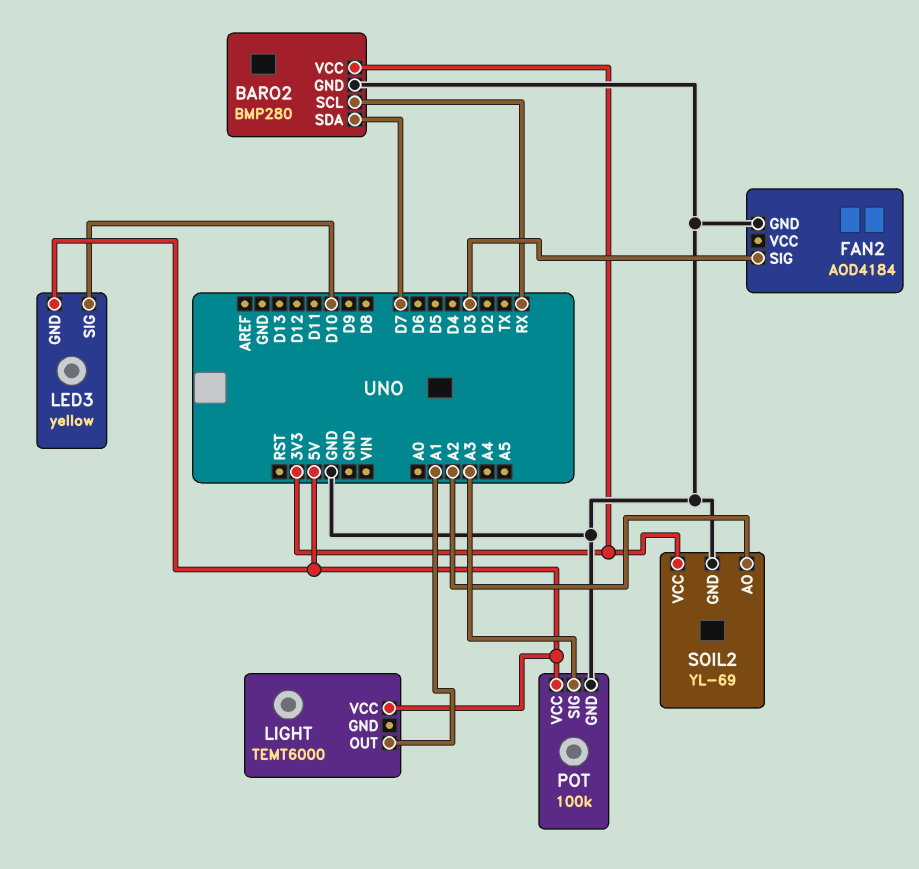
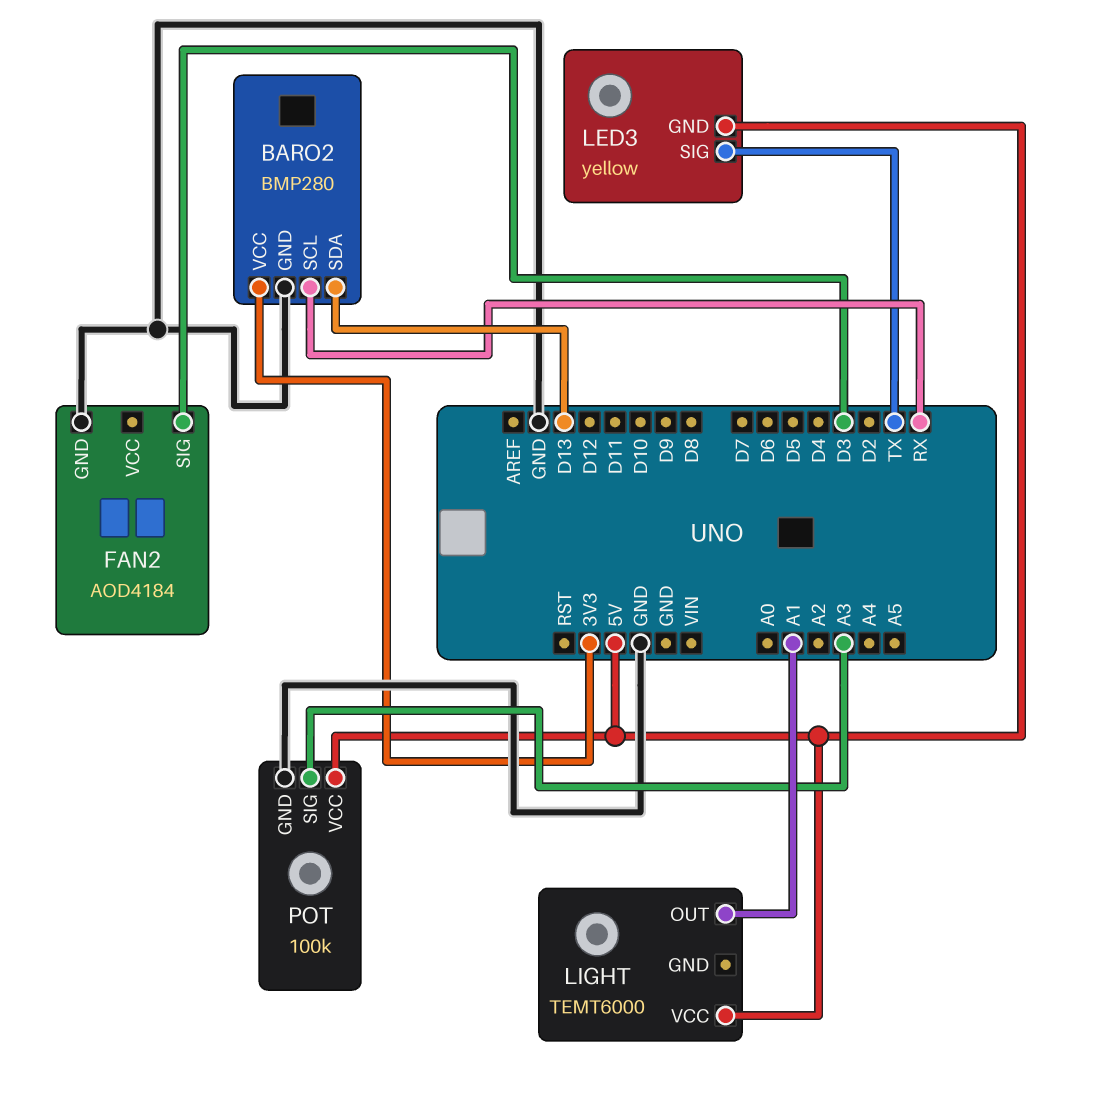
BARO2 pin SDA: D7 -> D13
LED3 pin SIG: D10 -> TX
SOIL2: YL-69 -> none
SOIL2 pin AO: A2 -> none
SOIL2 pin GND: GND -> none
SOIL2 pin VCC: 3V3 -> none

